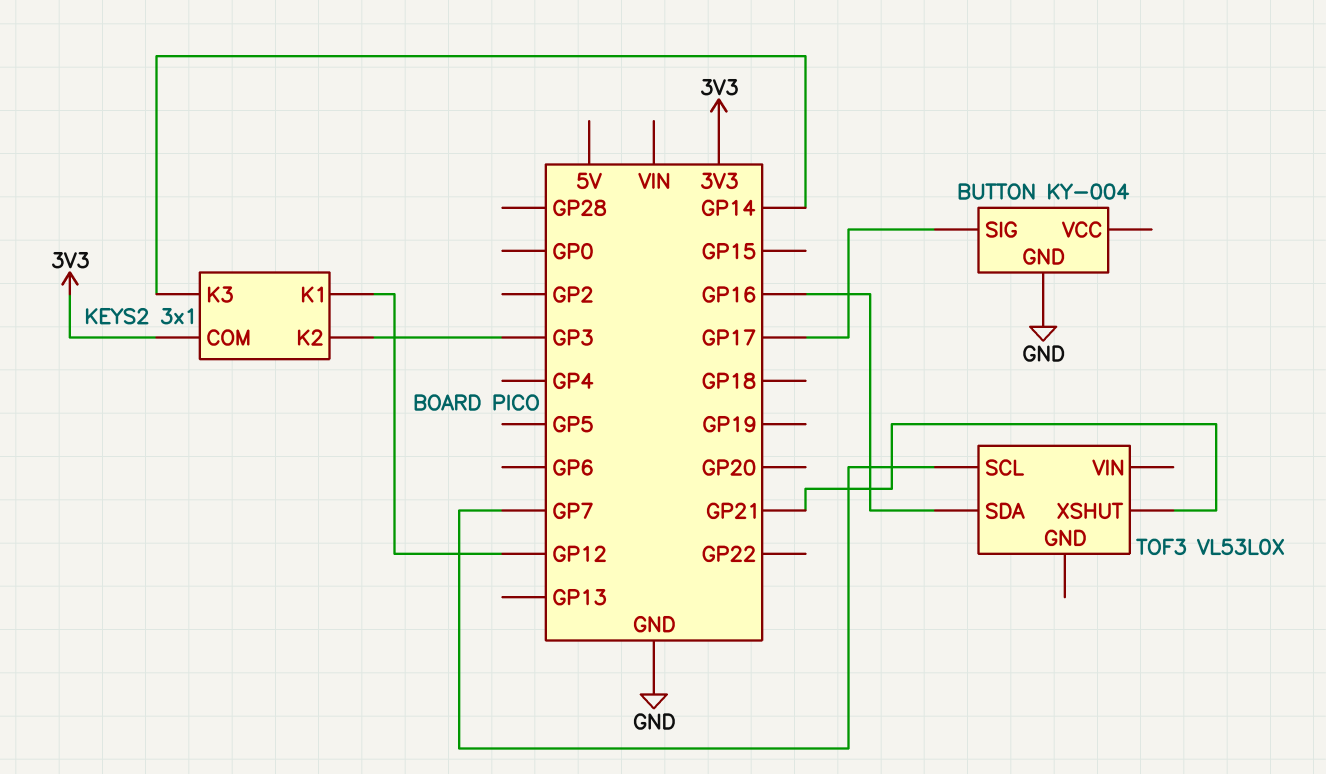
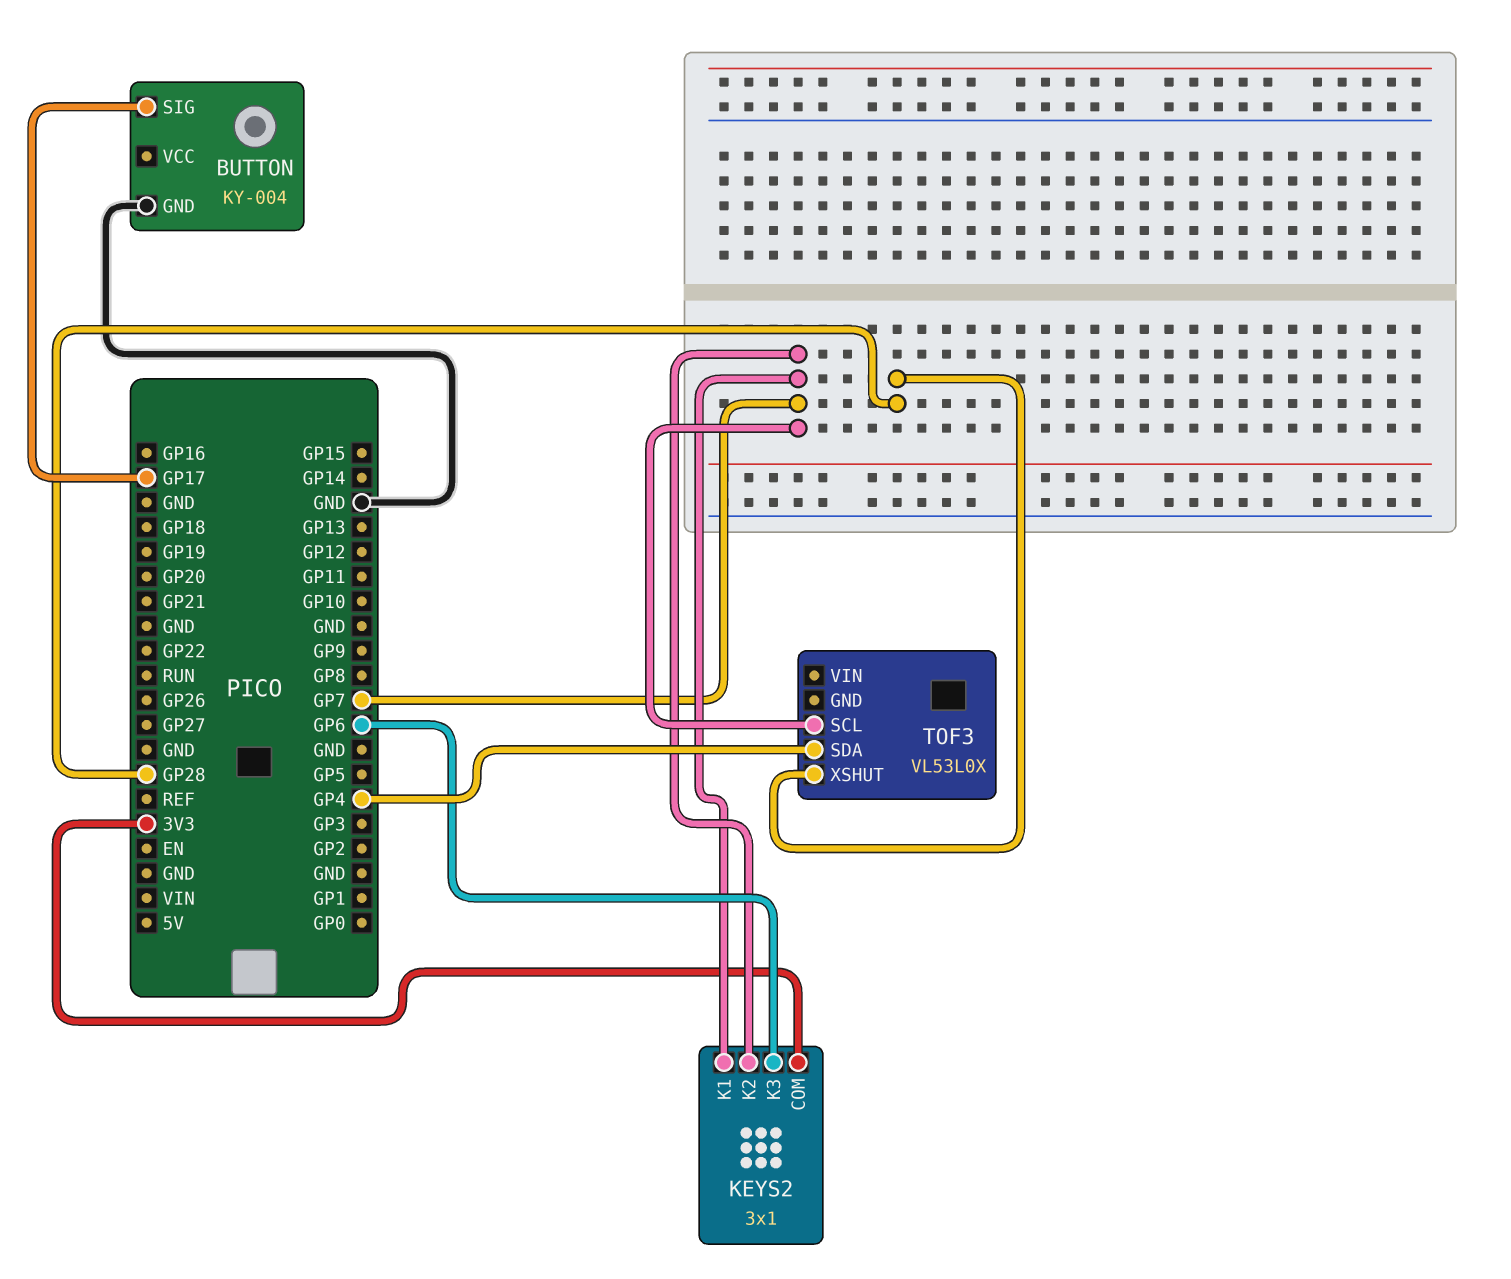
KEYS2 pin K1: GP12 -> GP7
KEYS2 pin K2: GP3 -> GP7
KEYS2 pin K3: GP14 -> GP6
TOF3 pin SDA: GP16 -> GP4
TOF3 pin XSHUT: GP21 -> GP28

